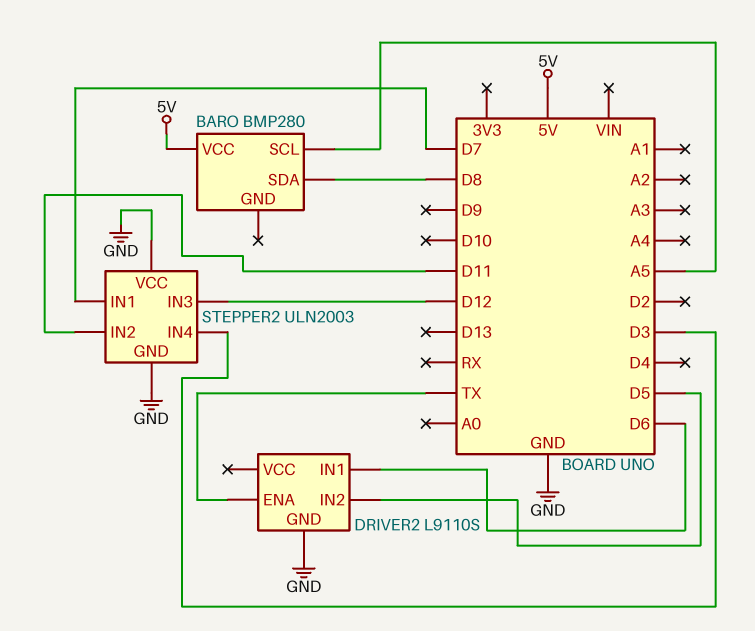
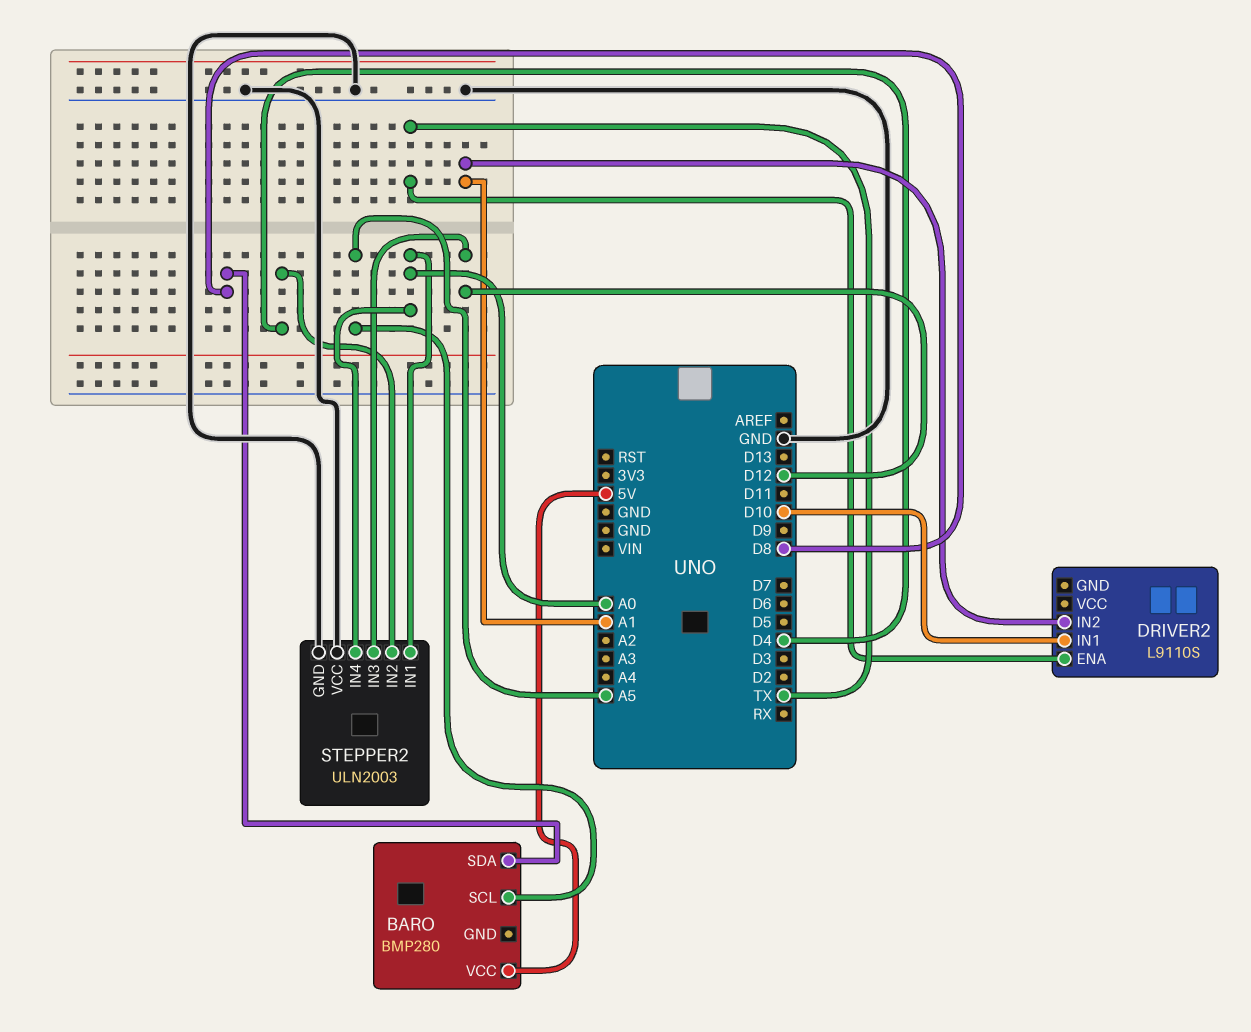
DRIVER2 pin GND: GND -> none
DRIVER2 pin IN1: D6 -> D10
DRIVER2 pin IN2: D5 -> A1
STEPPER2 pin IN1: D7 -> A0
STEPPER2 pin IN2: D11 -> D4
STEPPER2 pin IN4: D3 -> A0

